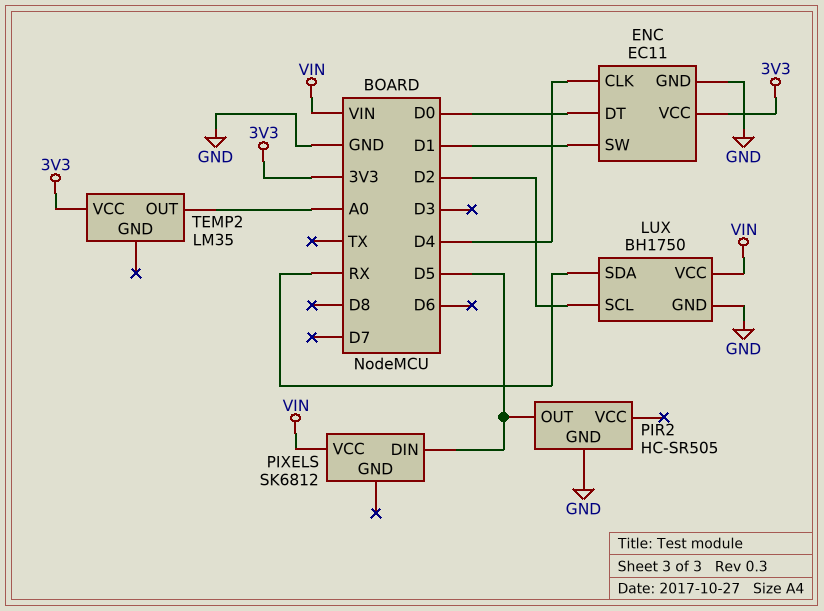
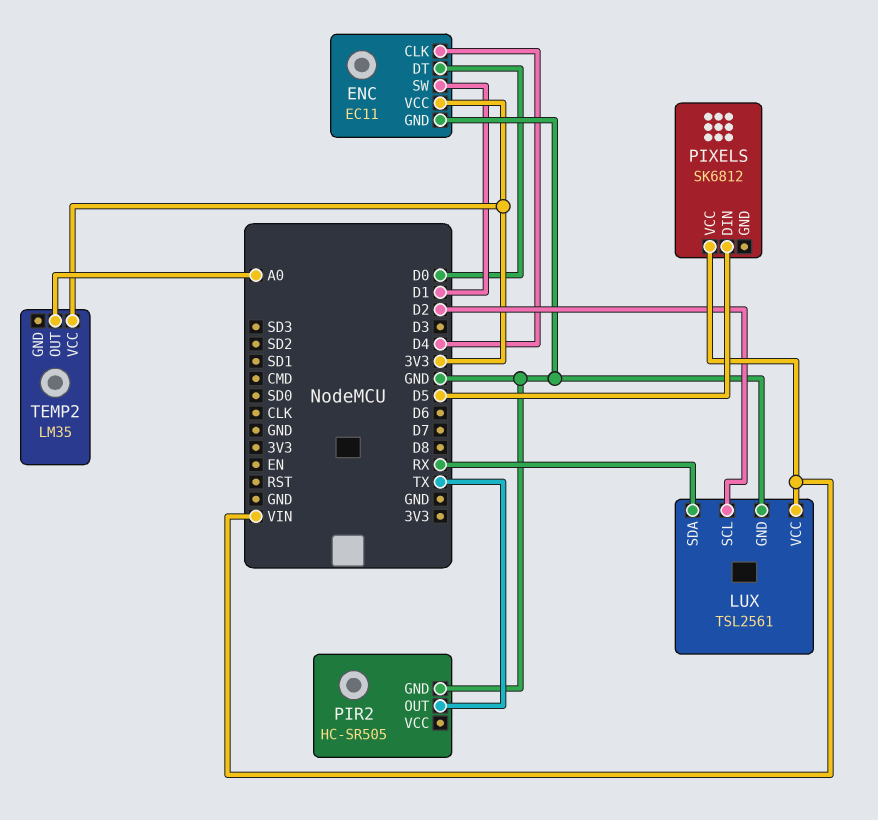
LUX: BH1750 -> TSL2561
PIR2 pin OUT: D5 -> TX

